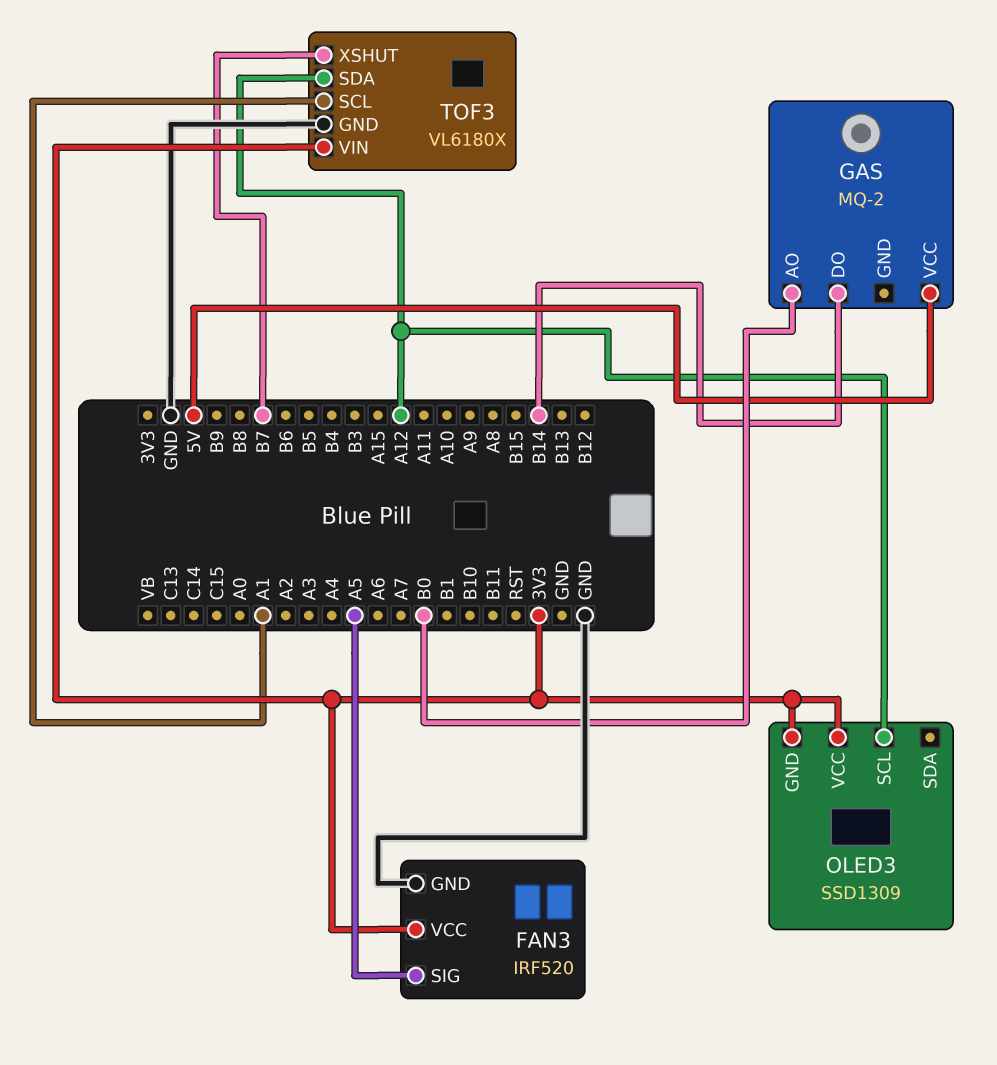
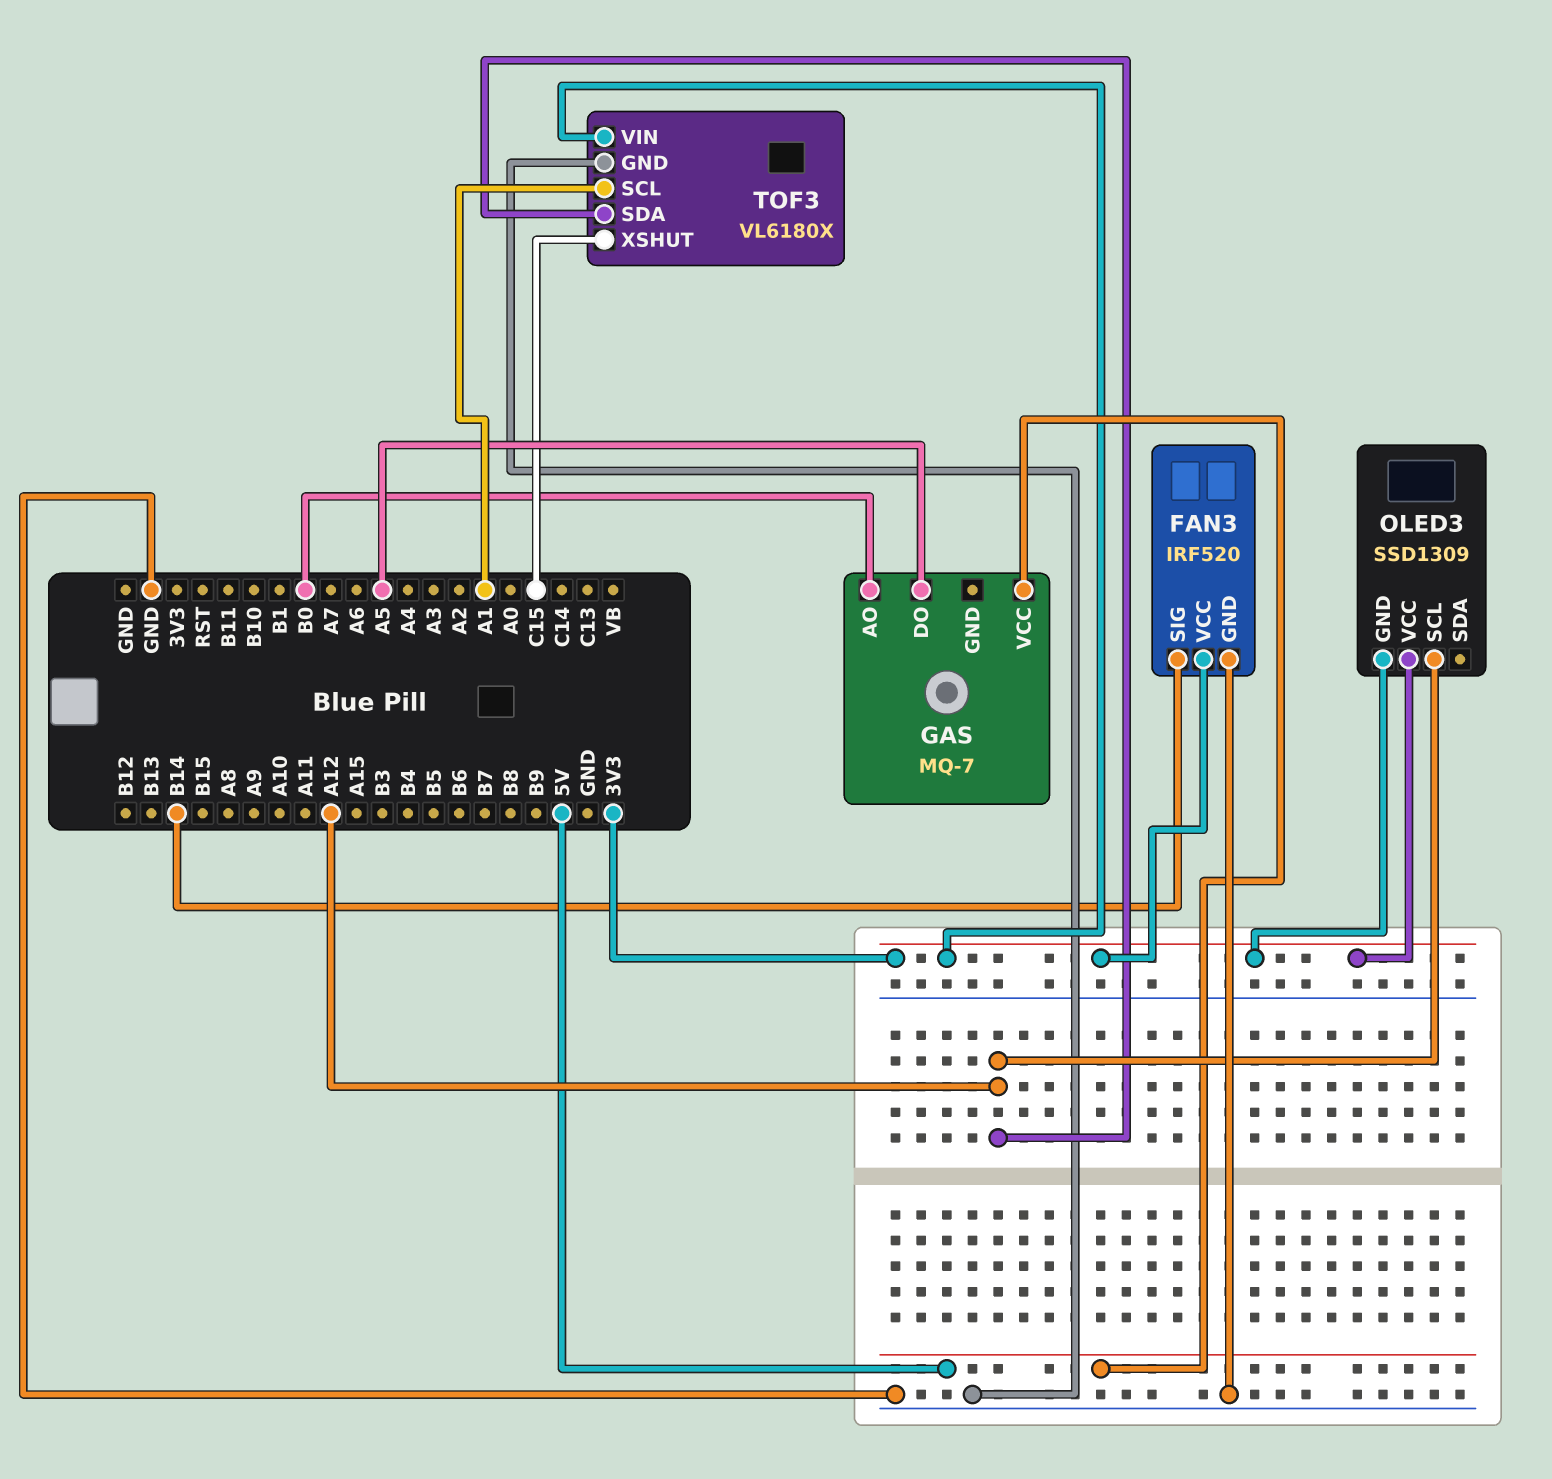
FAN3 pin SIG: A5 -> B14
GAS: MQ-2 -> MQ-7
GAS pin DO: B14 -> A5
TOF3 pin XSHUT: B7 -> C15

